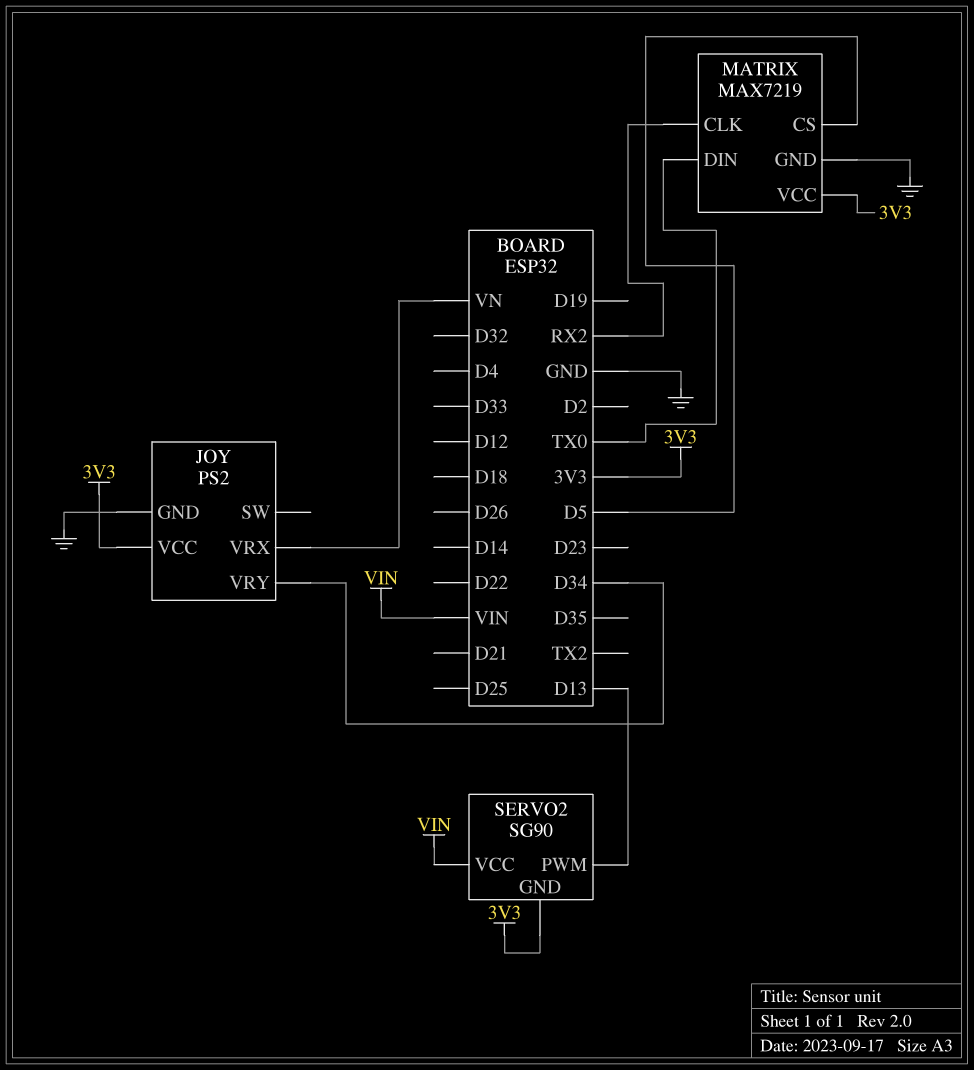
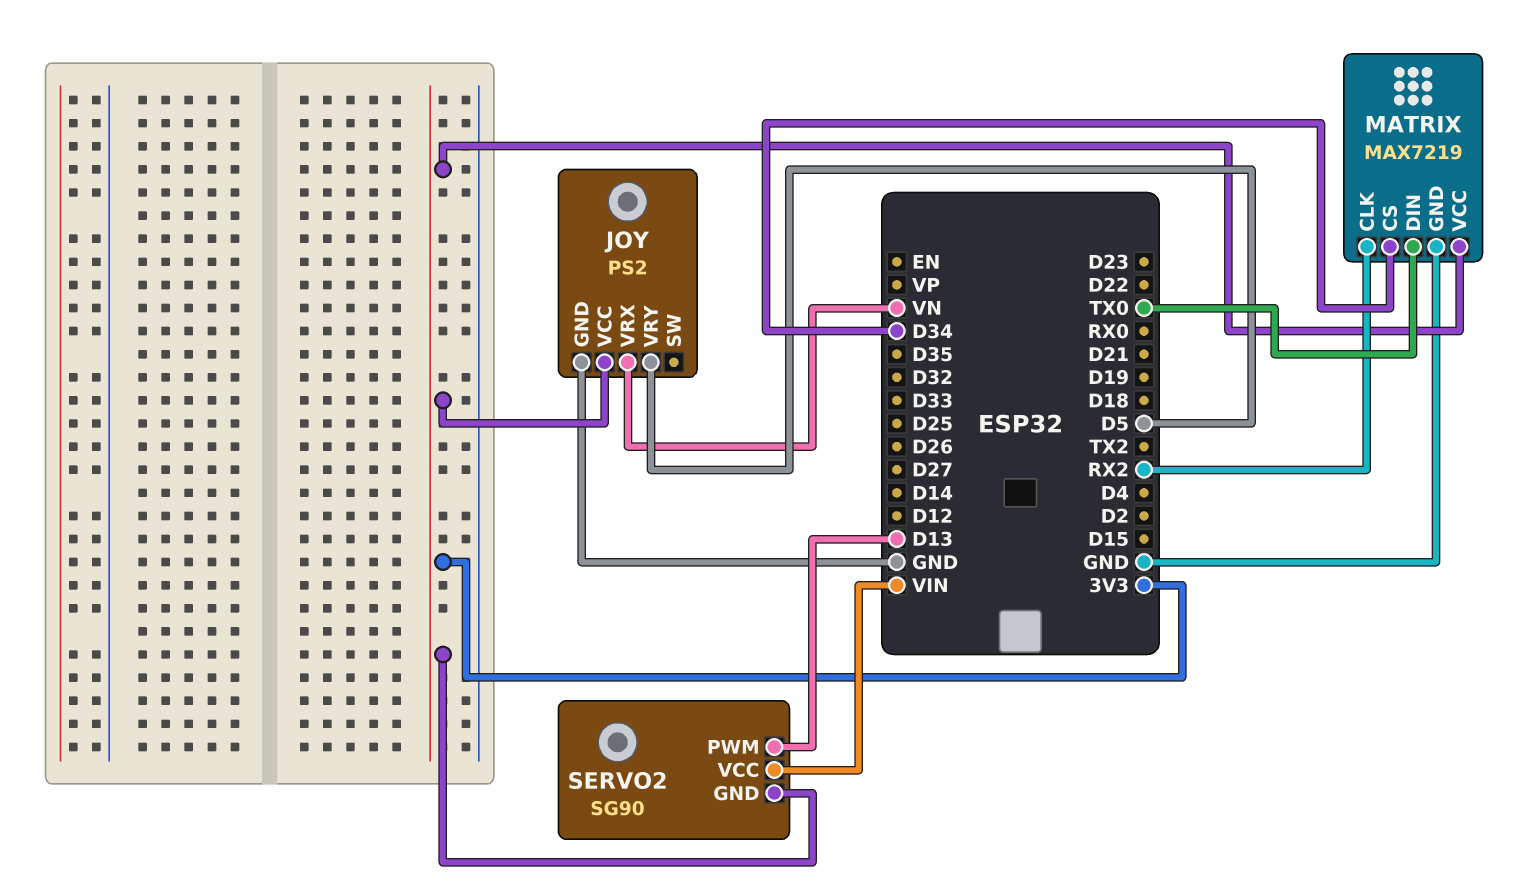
JOY pin VRY: D34 -> D5
MATRIX pin CS: D5 -> D34

